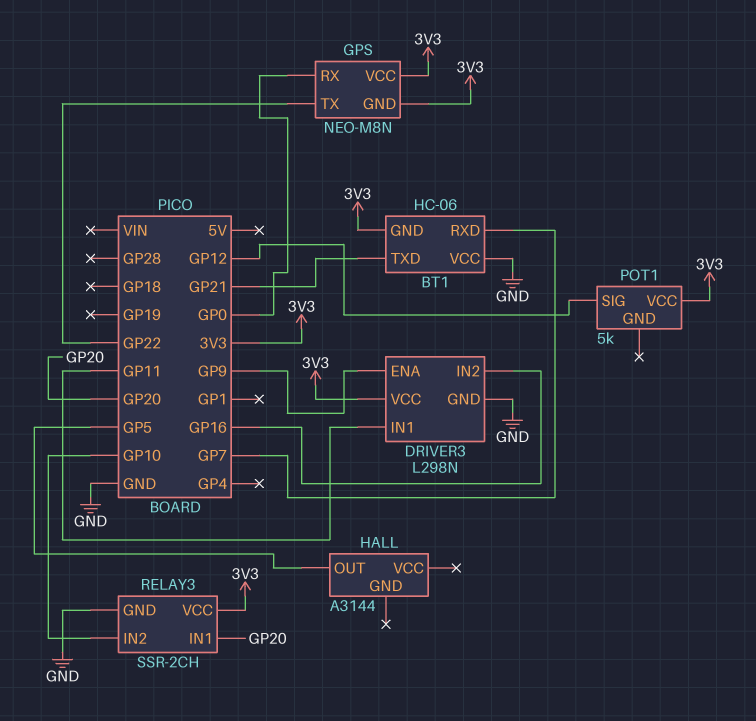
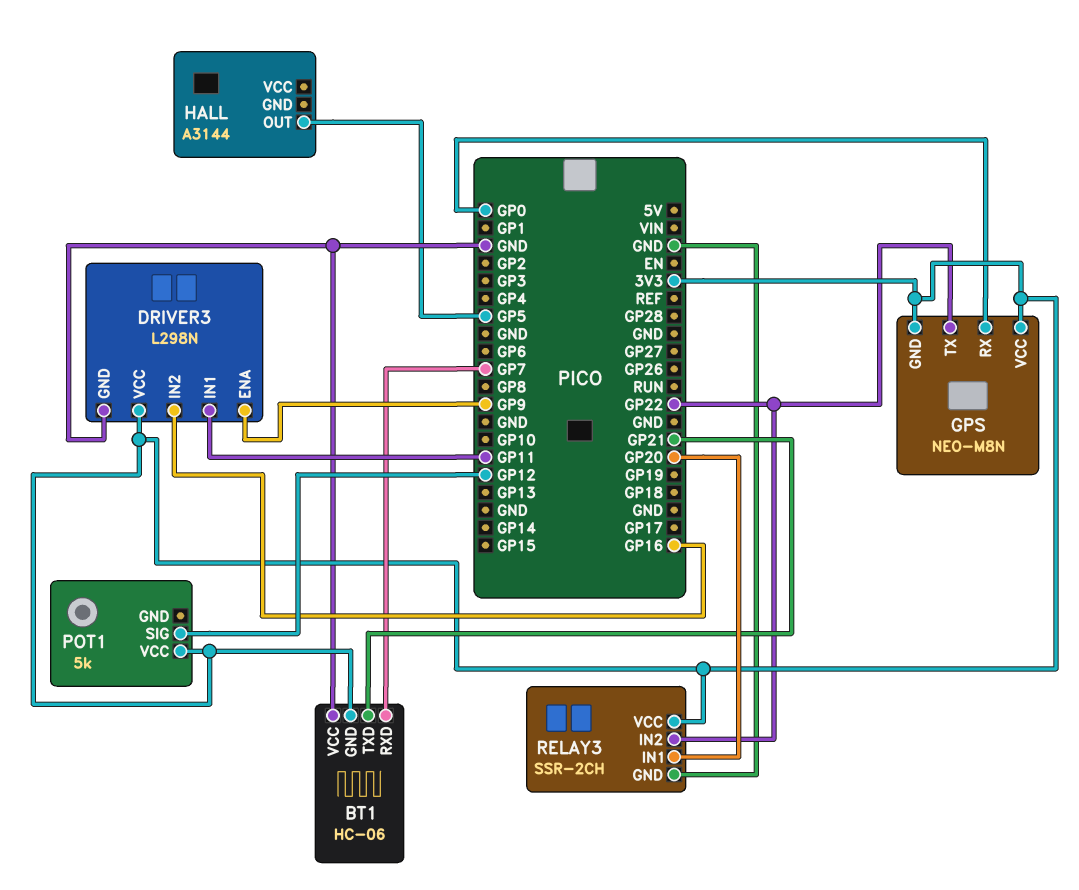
RELAY3 pin IN2: GP10 -> GP22

